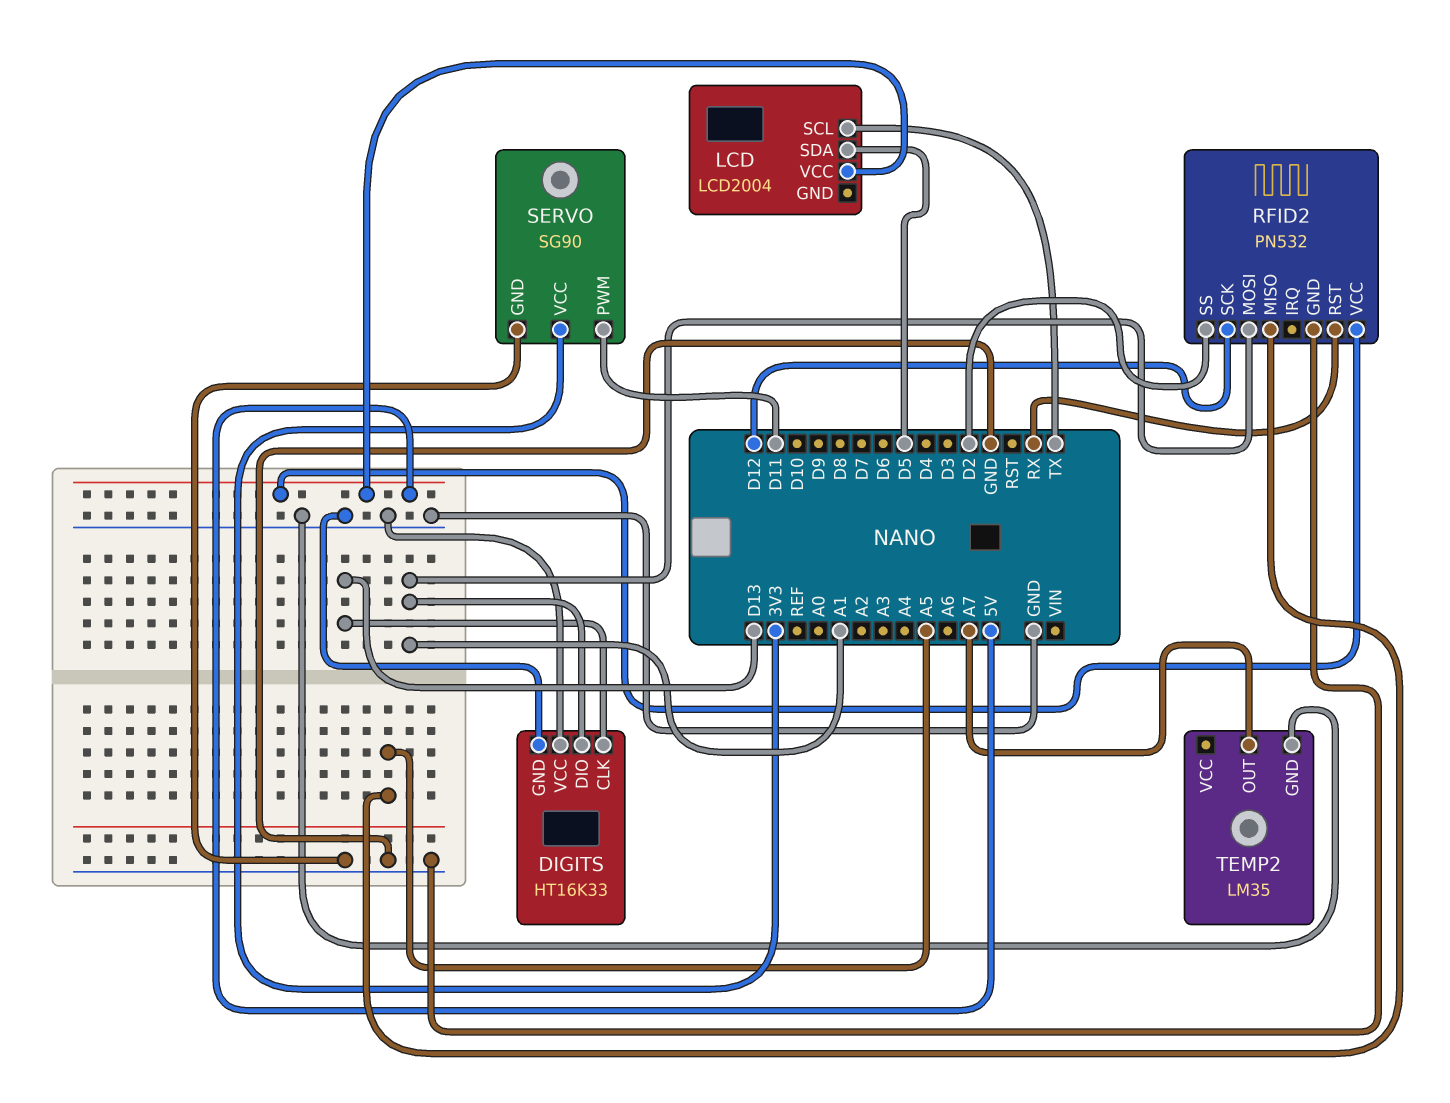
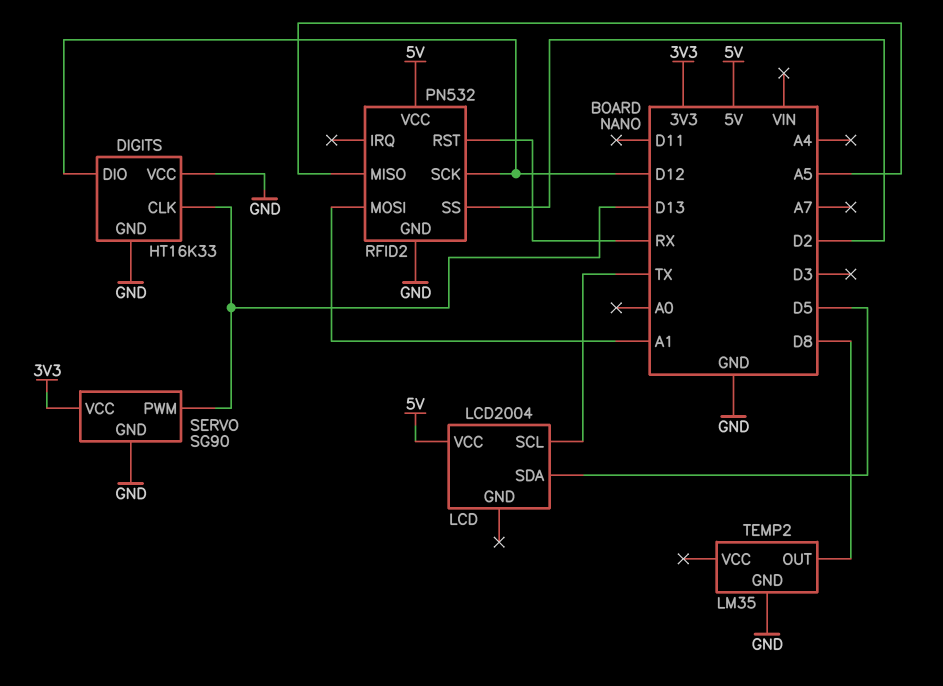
DIGITS pin DIO: A1 -> D12
SERVO pin PWM: D11 -> D13
TEMP2 pin OUT: A7 -> D8

